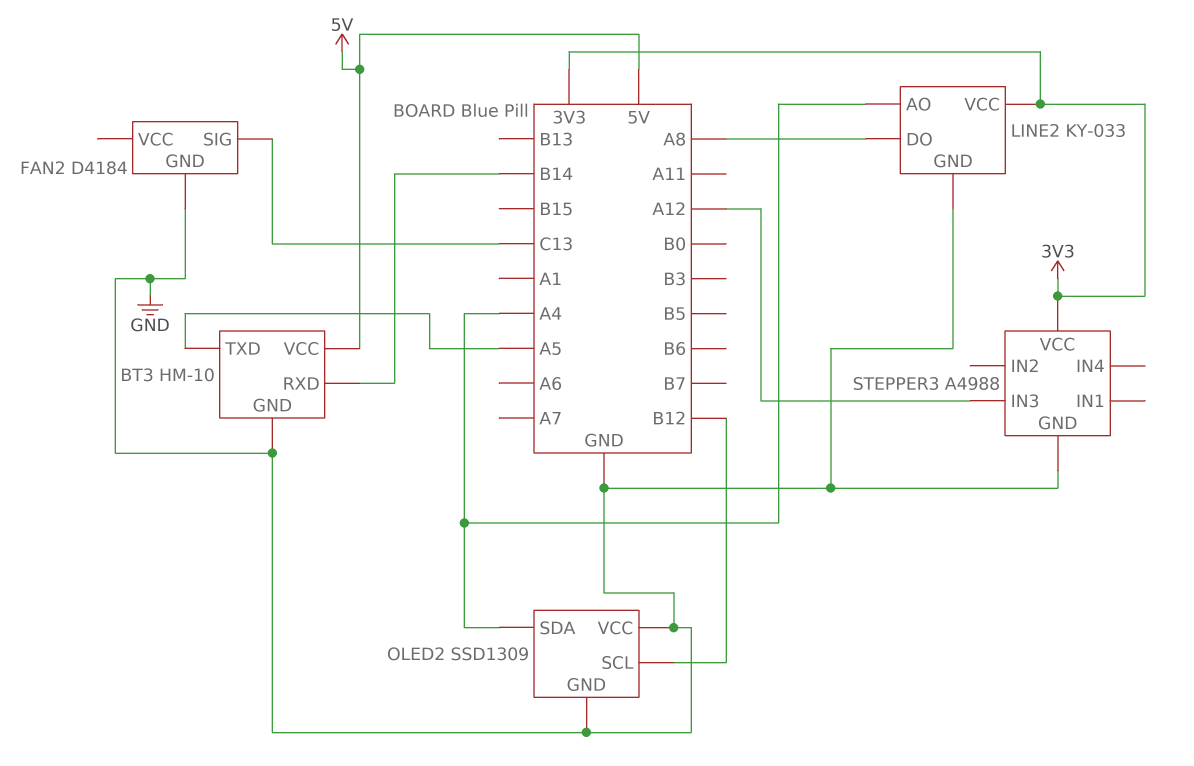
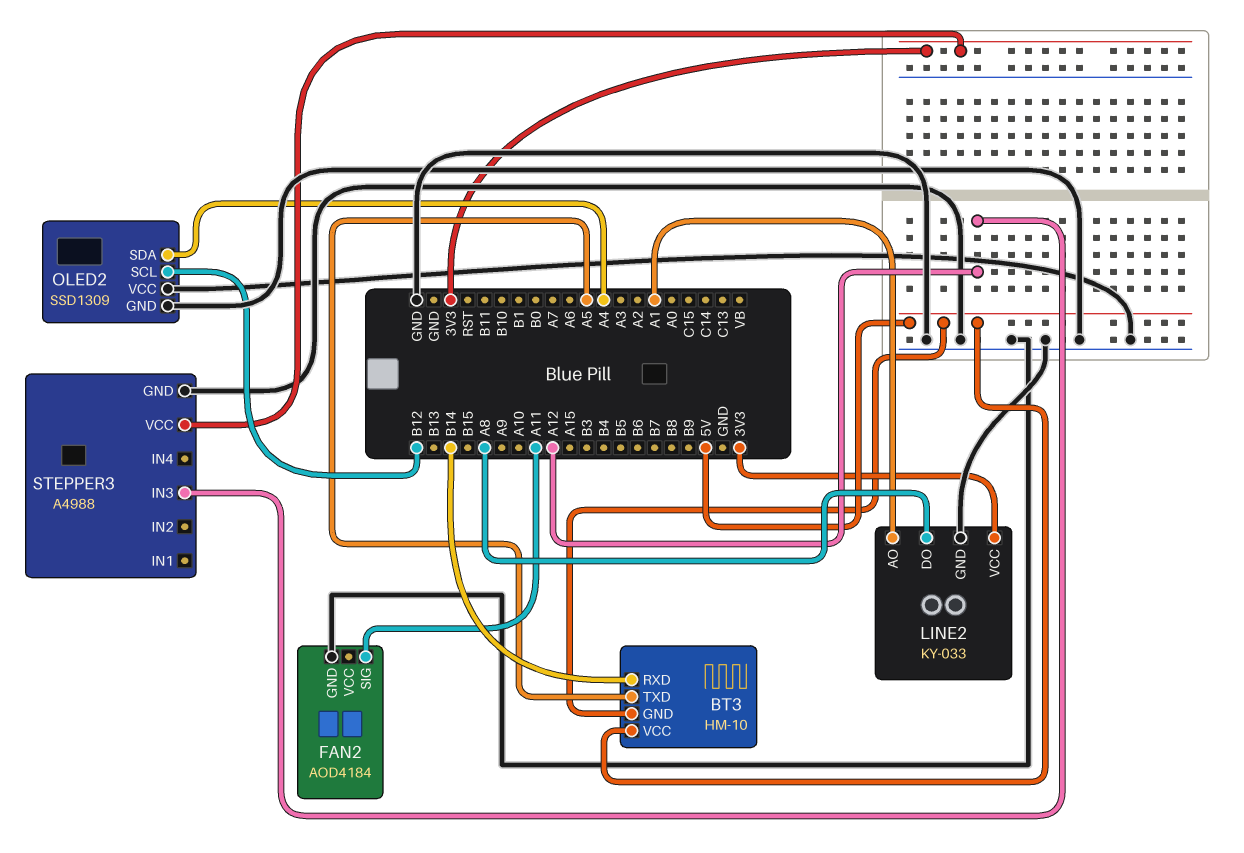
BT3 pin GND: GND -> 5V
FAN2: D4184 -> AOD4184
FAN2 pin SIG: C13 -> A11
LINE2 pin AO: A4 -> A1

